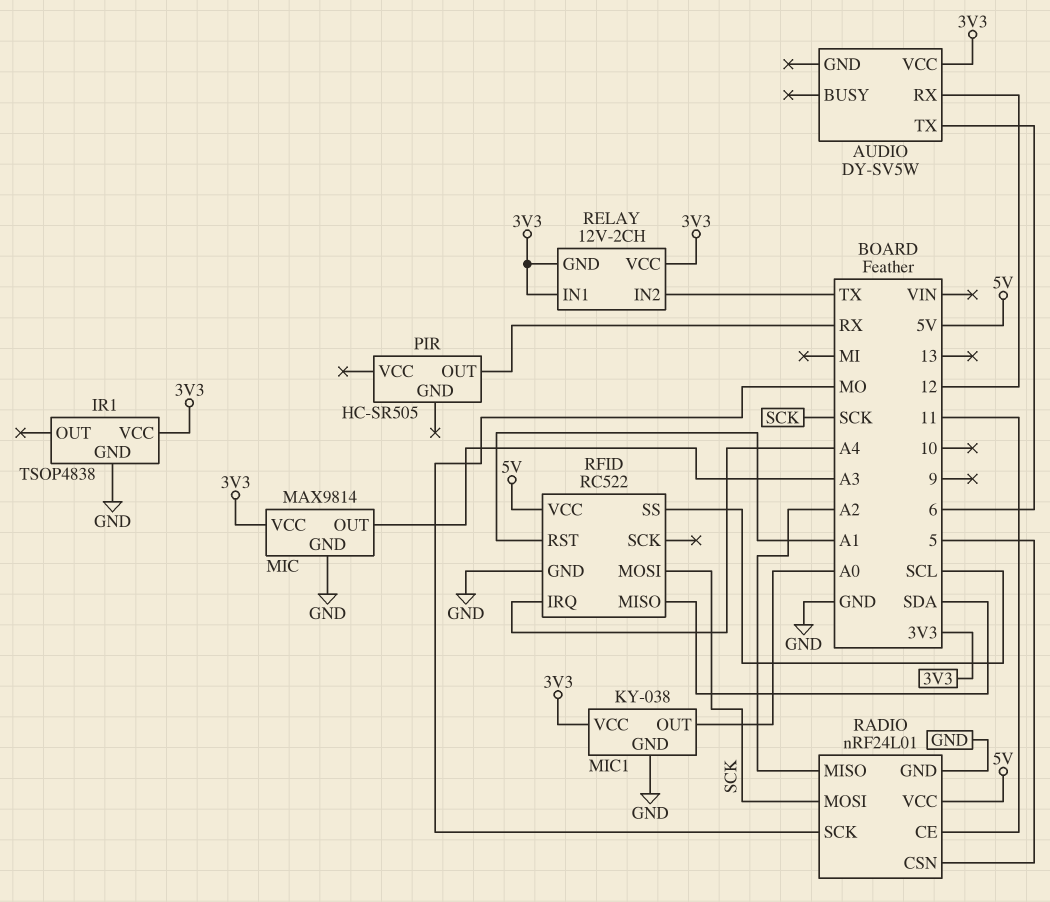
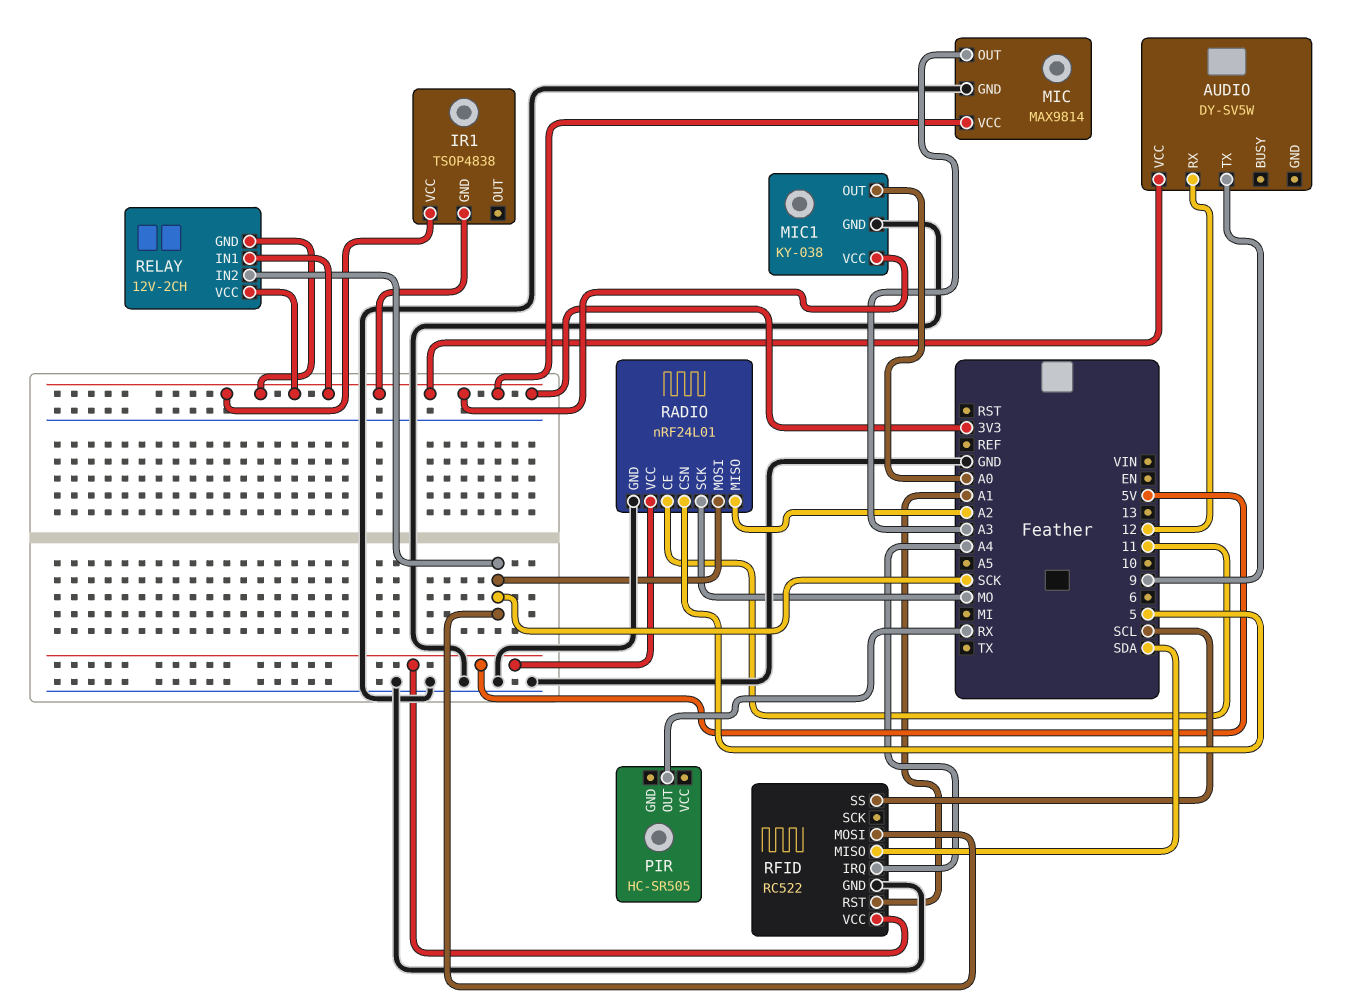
AUDIO pin TX: 6 -> 9
IR1 pin GND: GND -> 3V3
RELAY pin IN2: TX -> SCK

